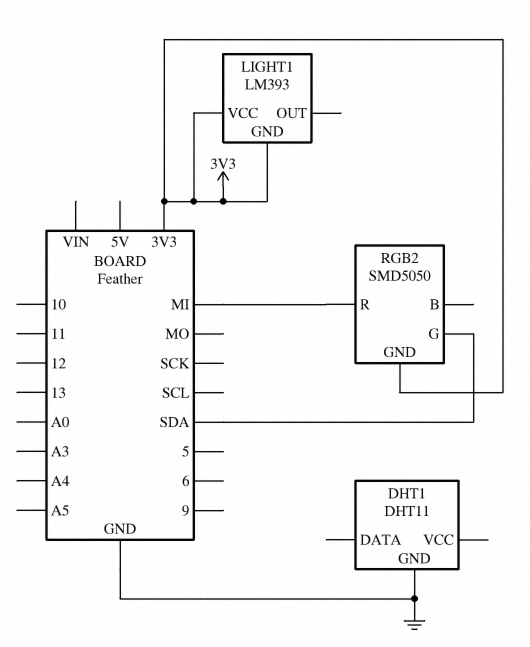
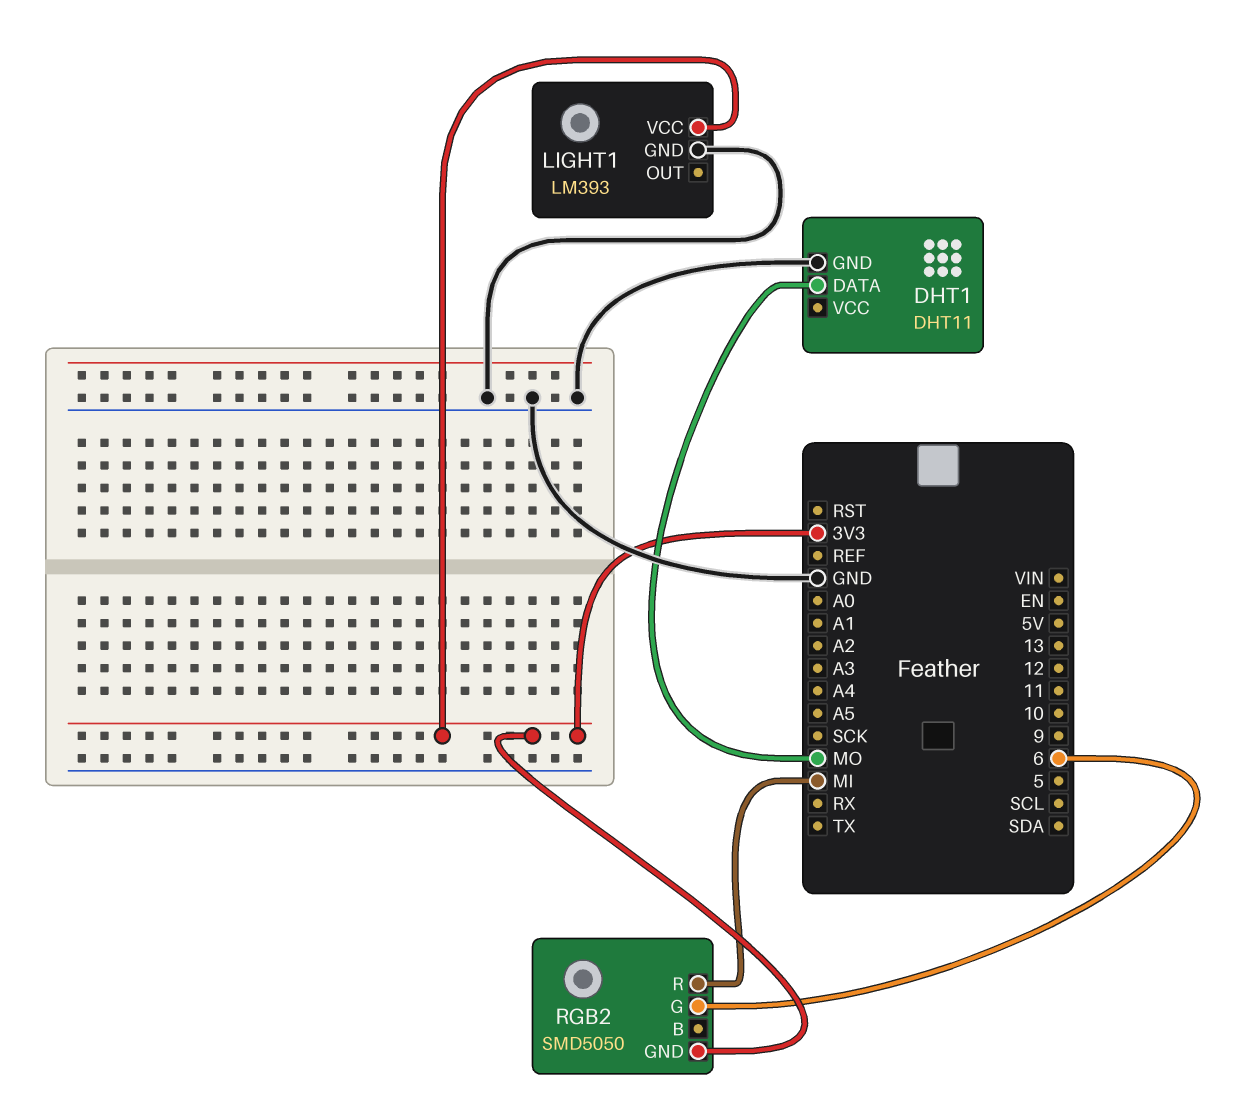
DHT1 pin DATA: none -> MO
LIGHT1 pin GND: 3V3 -> GND
RGB2 pin G: SDA -> 6

